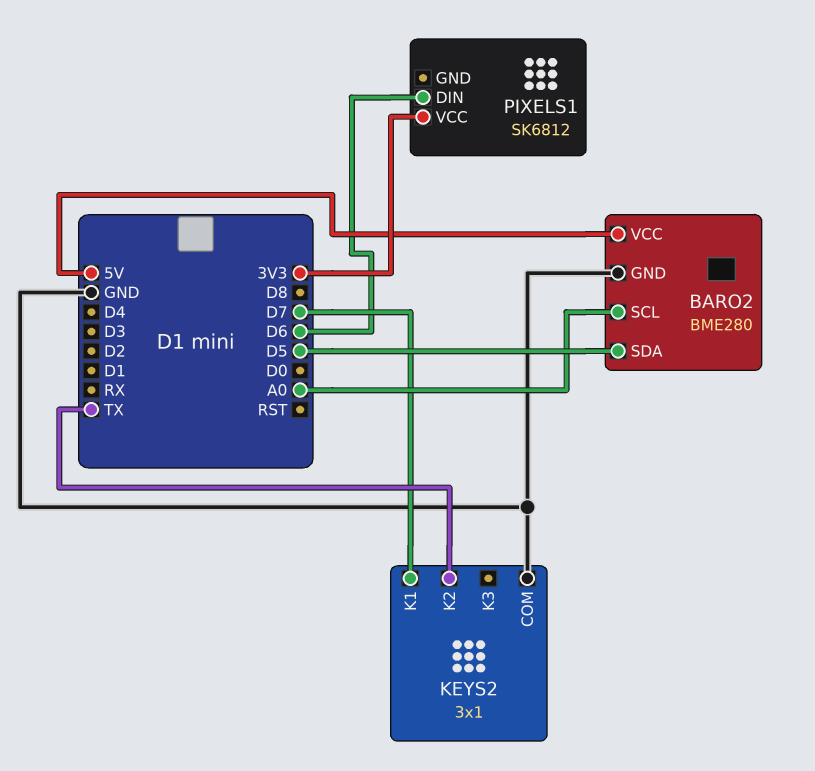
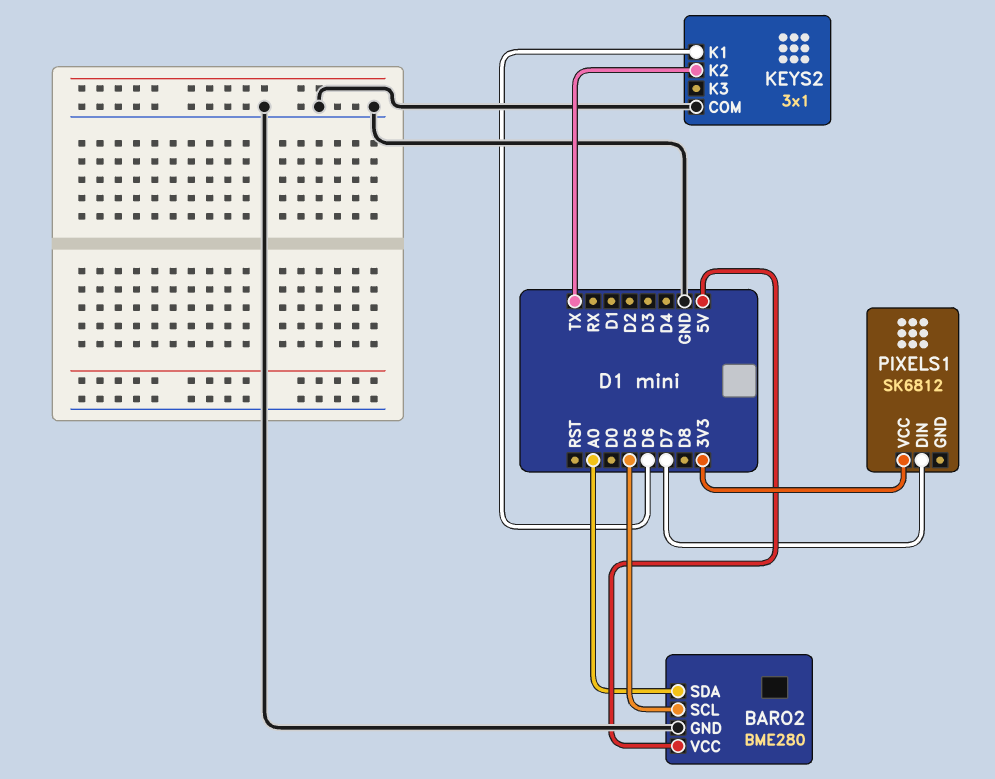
BARO2 pin SCL: A0 -> D5
BARO2 pin SDA: D5 -> A0
KEYS2 pin K1: D7 -> D6
PIXELS1 pin DIN: D6 -> D7

